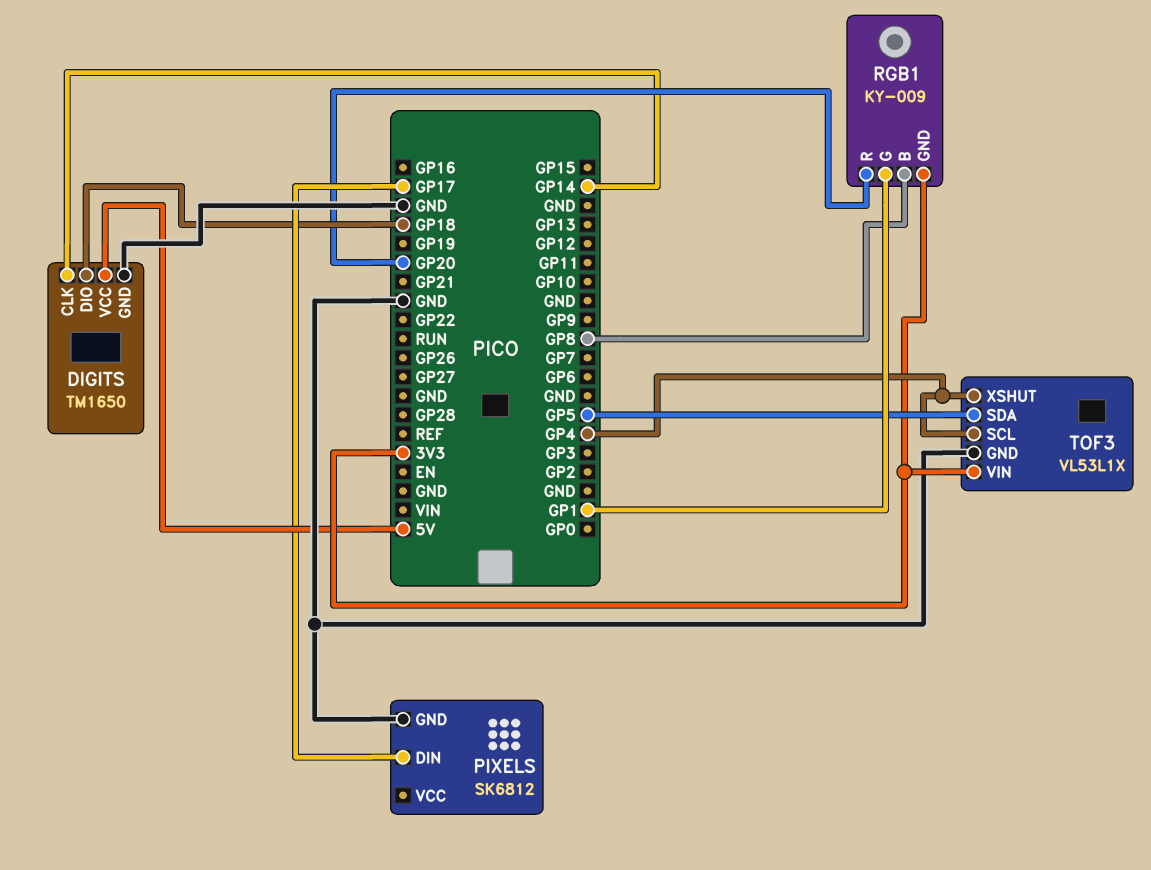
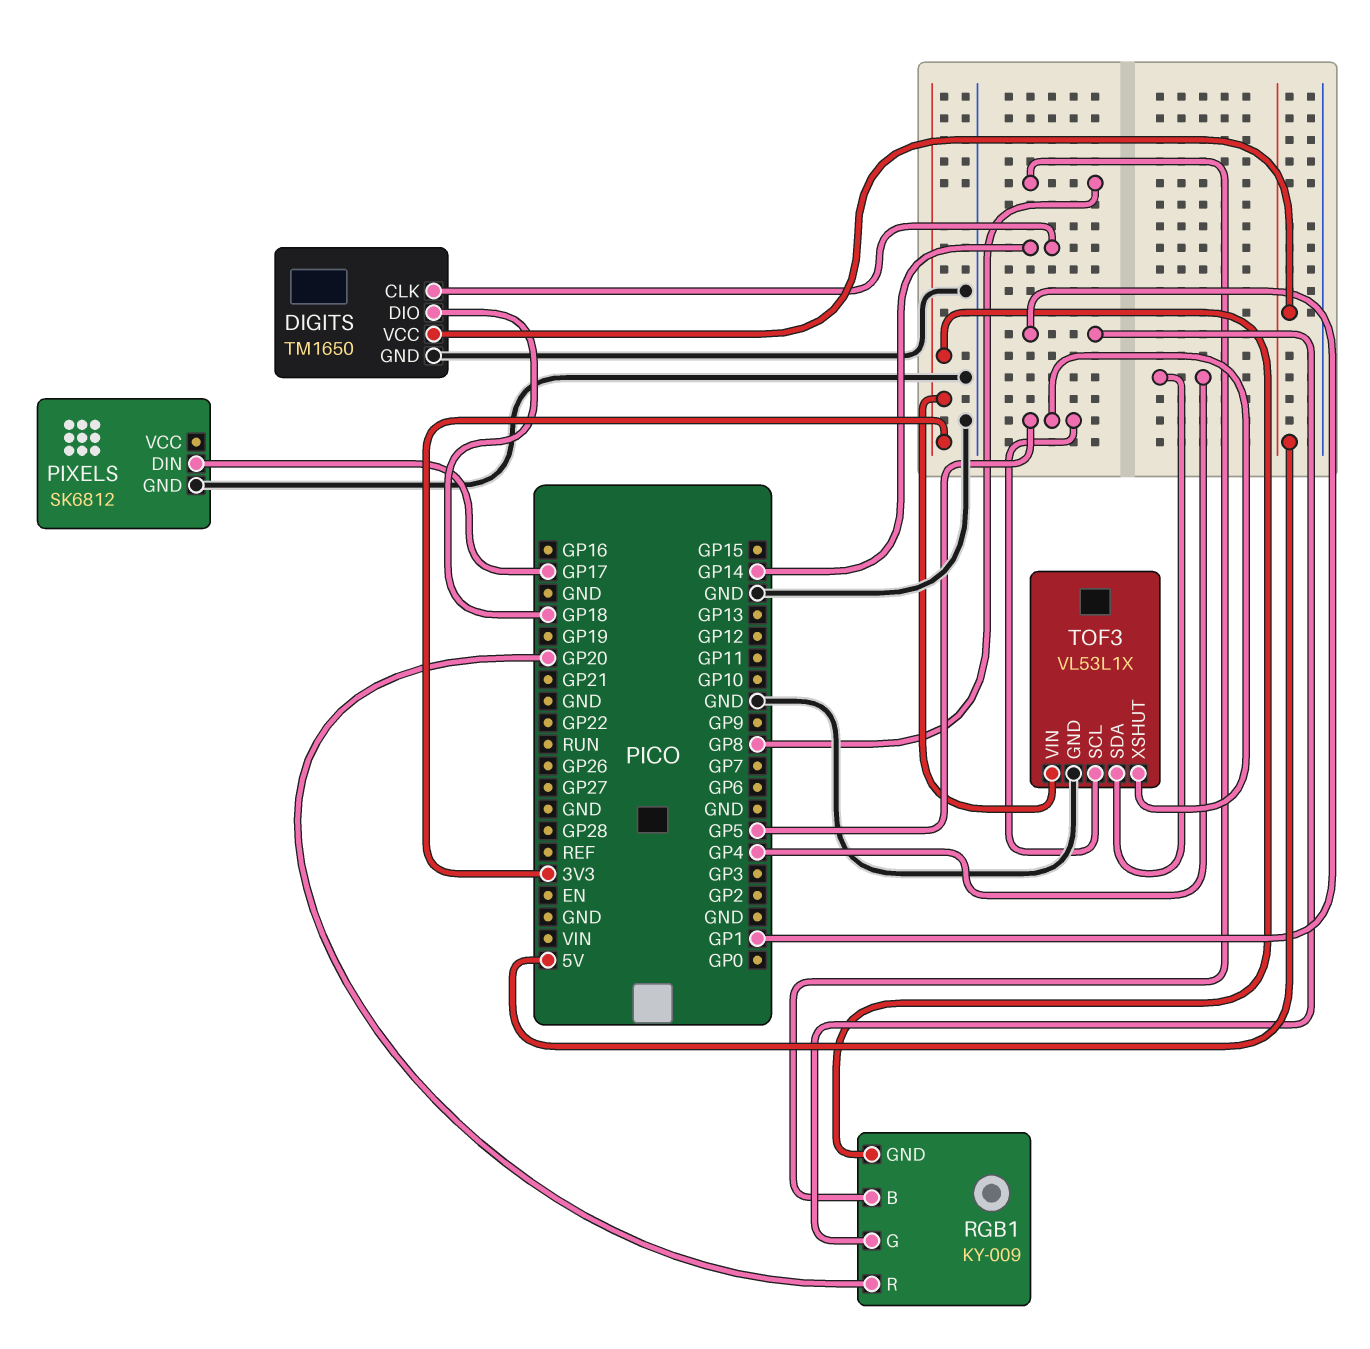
TOF3 pin SCL: GP4 -> GP5
TOF3 pin SDA: GP5 -> GP4
TOF3 pin XSHUT: GP4 -> GP5

